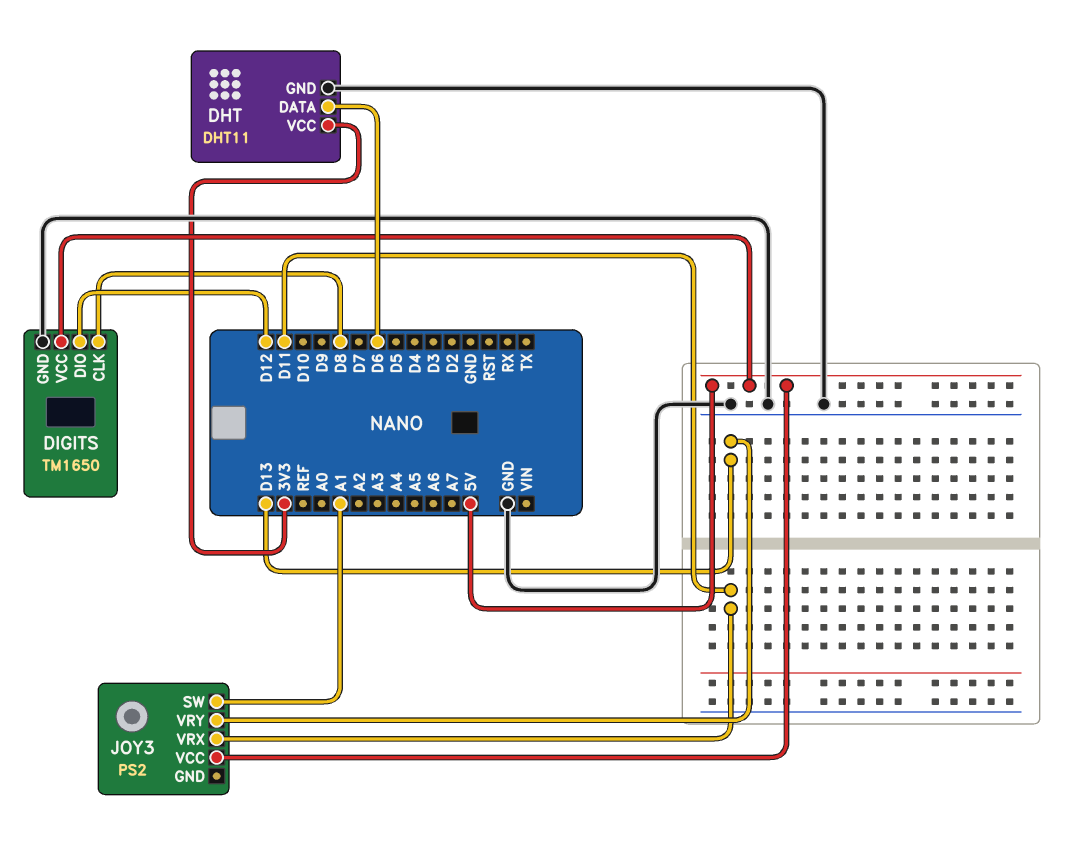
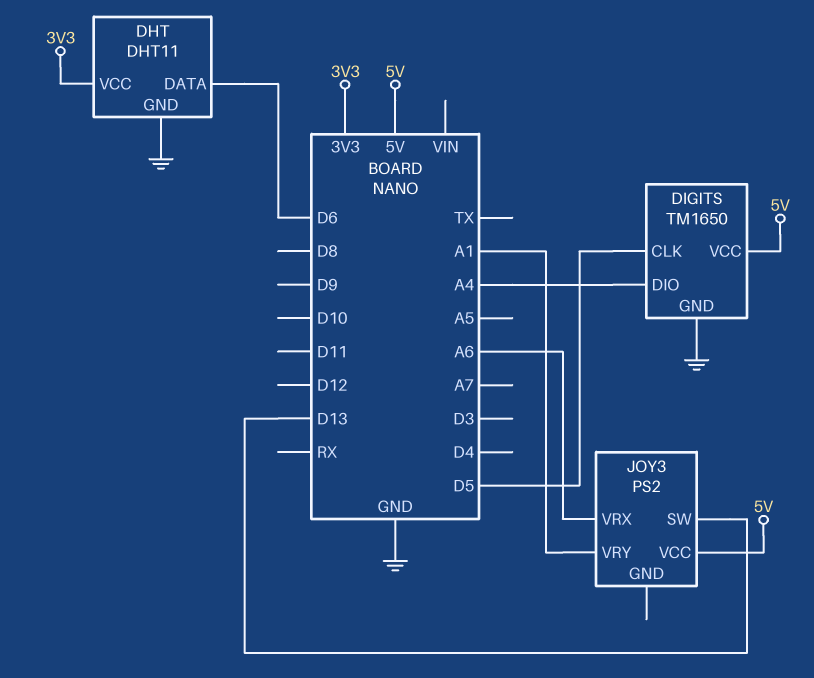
DIGITS pin CLK: D8 -> D5
DIGITS pin DIO: D12 -> A4
JOY3 pin SW: A1 -> D13
JOY3 pin VRX: D11 -> A6
JOY3 pin VRY: D13 -> A1

